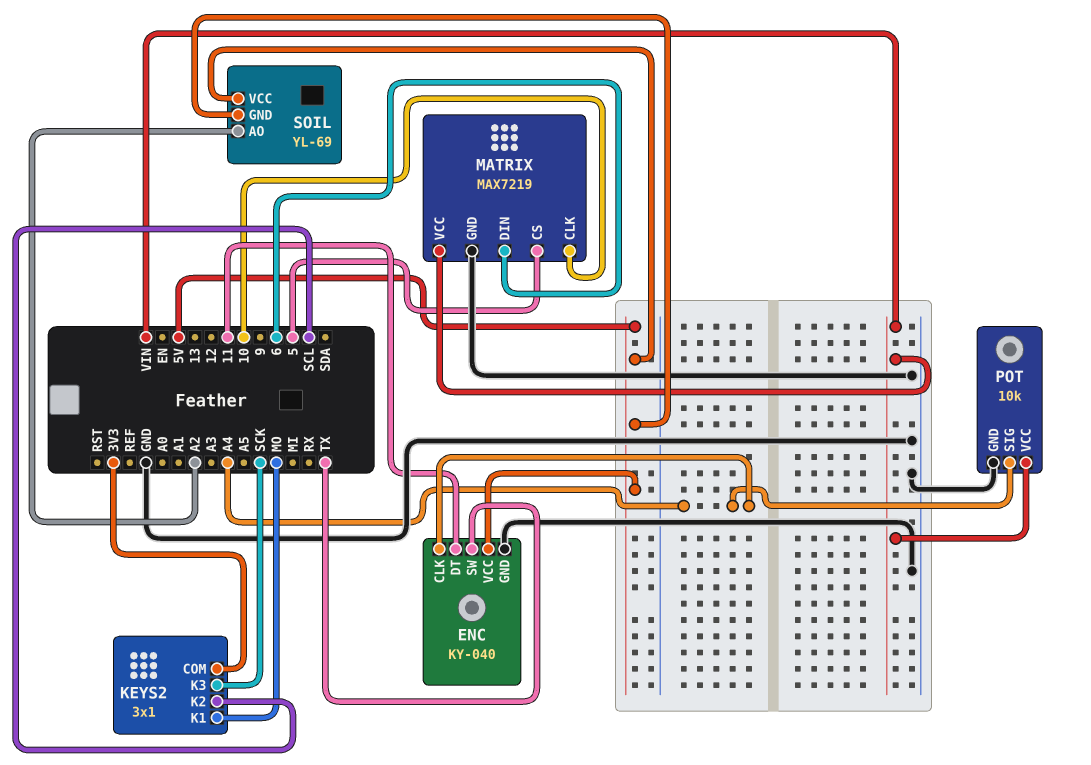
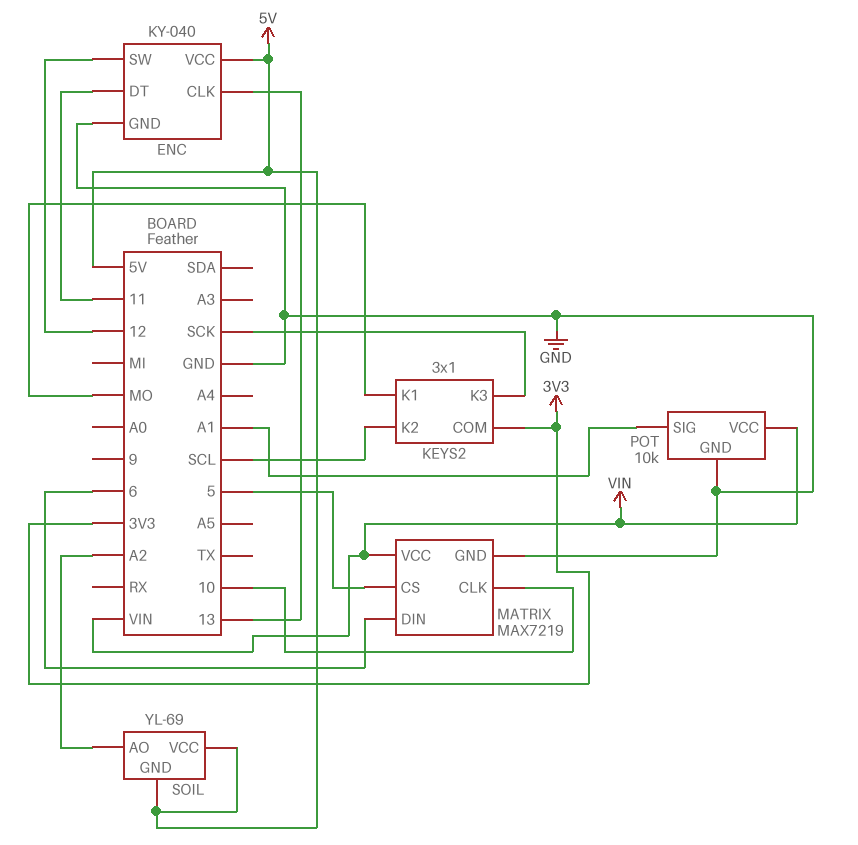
ENC pin CLK: A4 -> 13
ENC pin SW: TX -> 12
POT pin SIG: A4 -> A1

